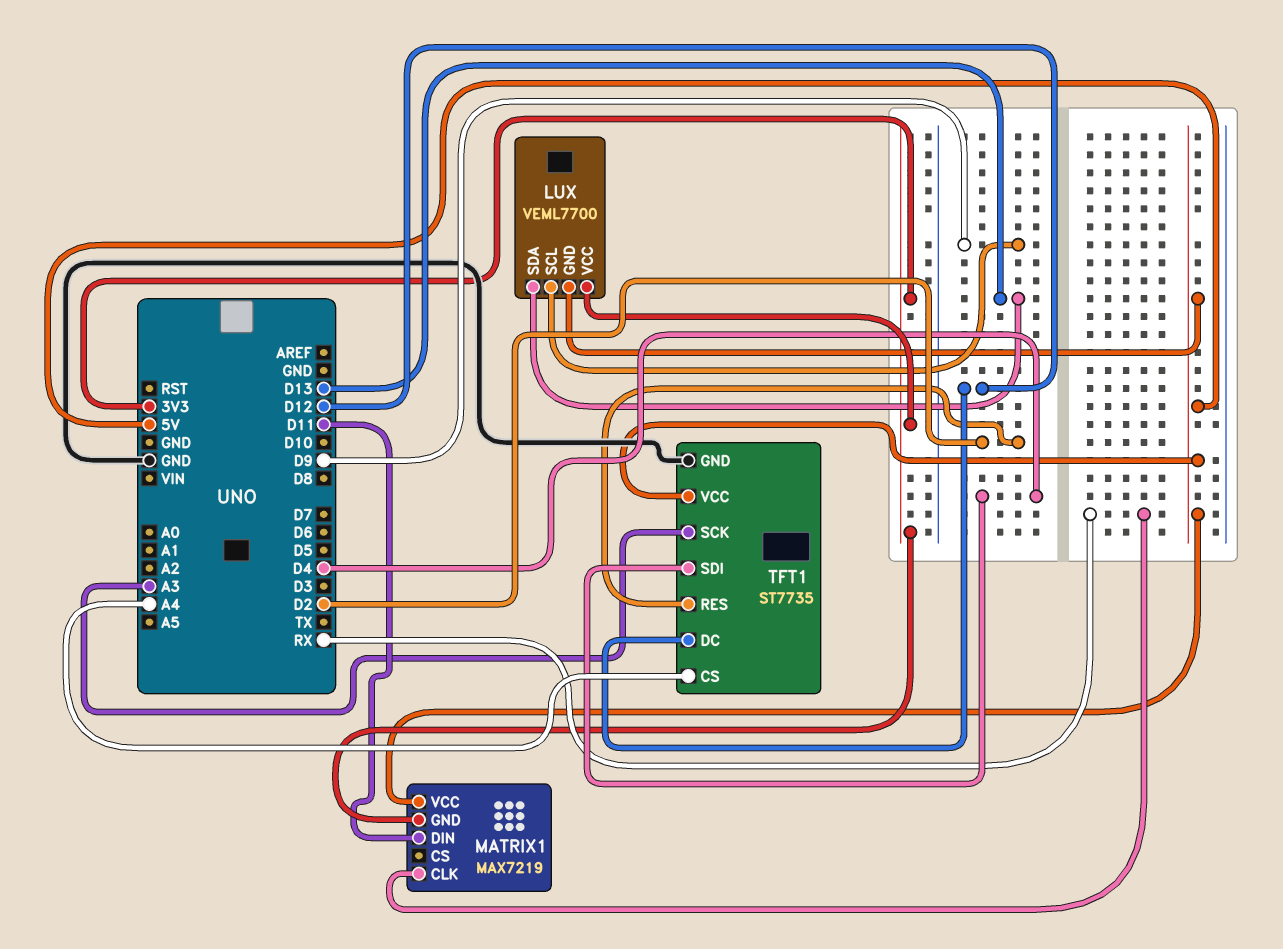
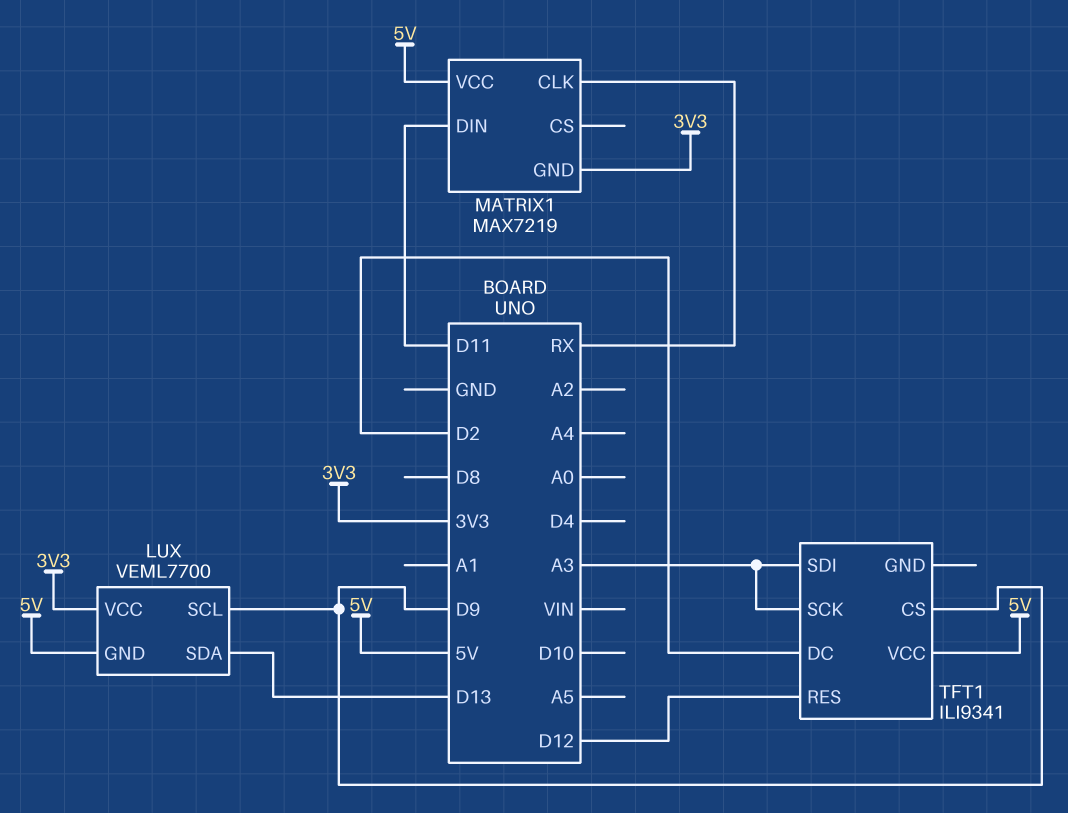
TFT1: ST7735 -> ILI9341
TFT1 pin CS: A4 -> D9
TFT1 pin DC: D12 -> D2
TFT1 pin GND: GND -> none
TFT1 pin RES: D2 -> D12
TFT1 pin SDI: D4 -> A3

